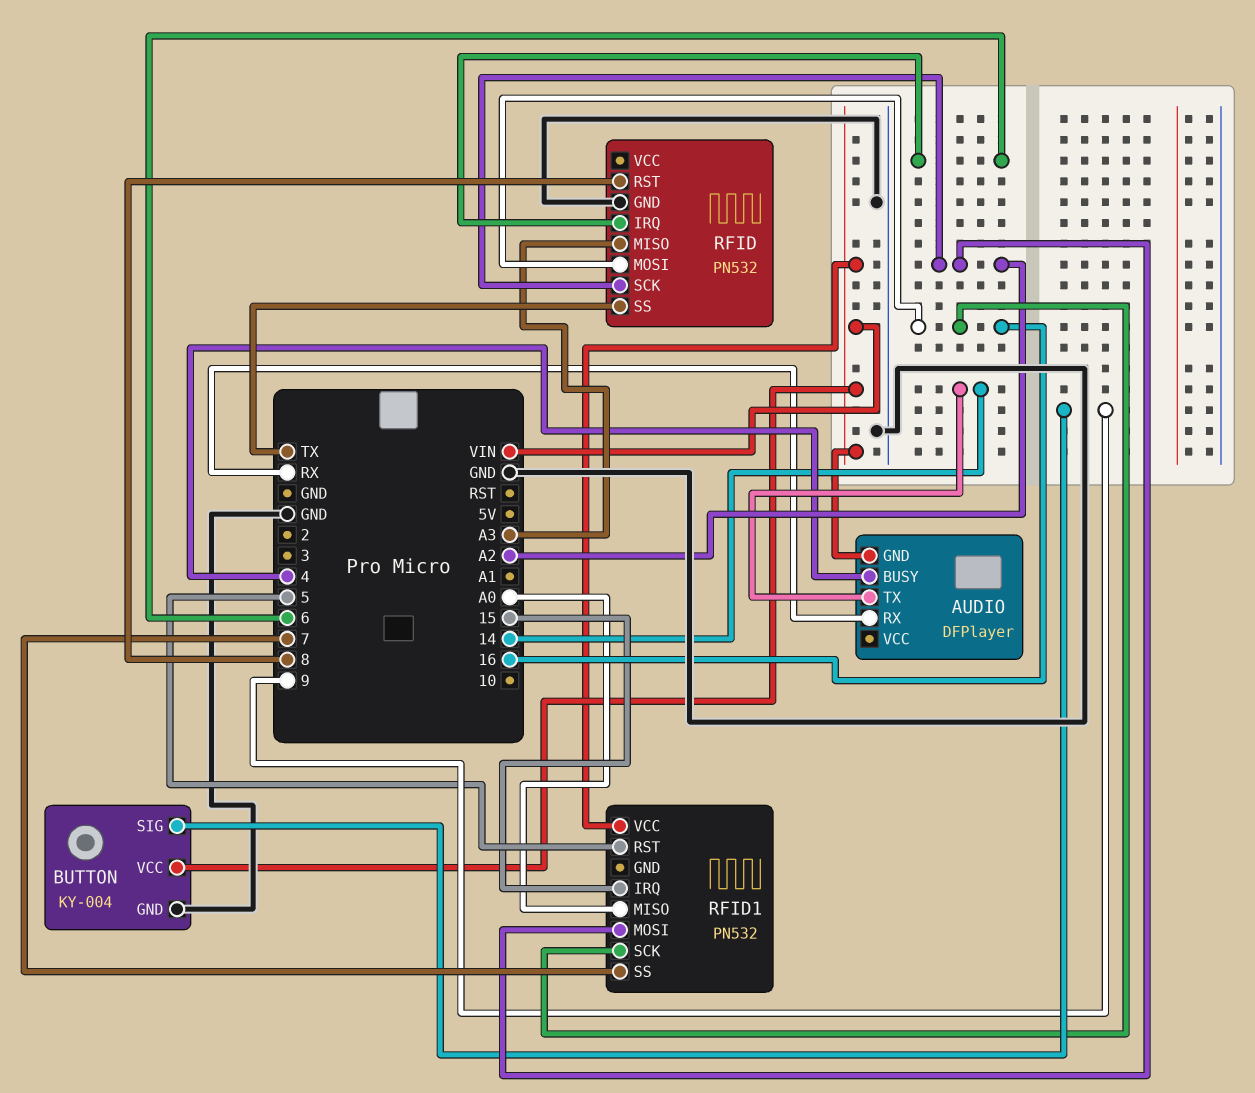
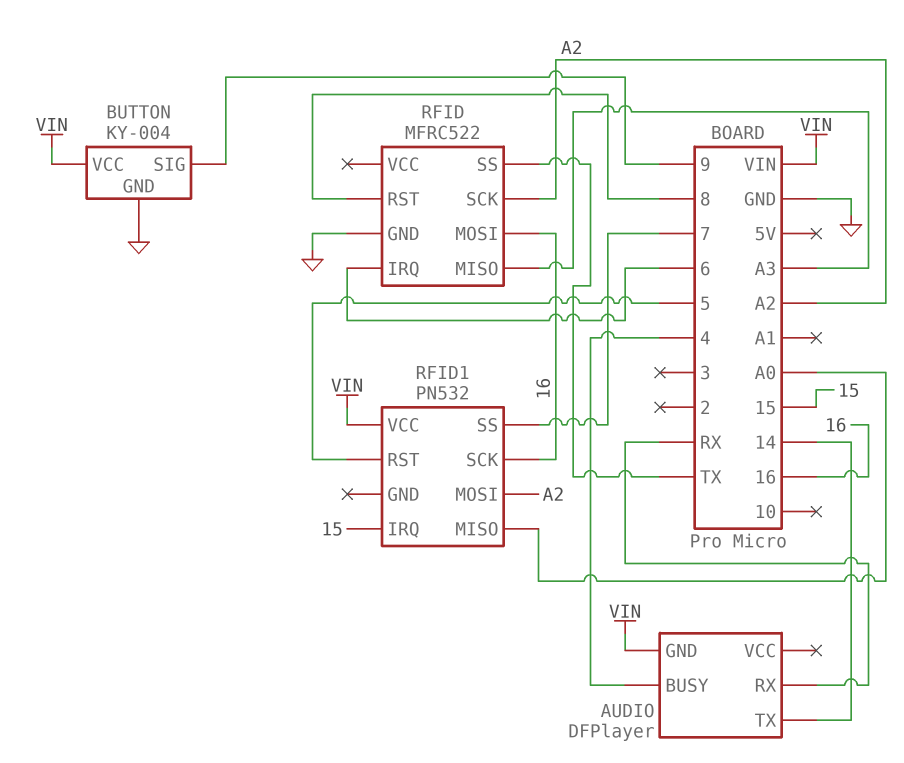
RFID: PN532 -> MFRC522

